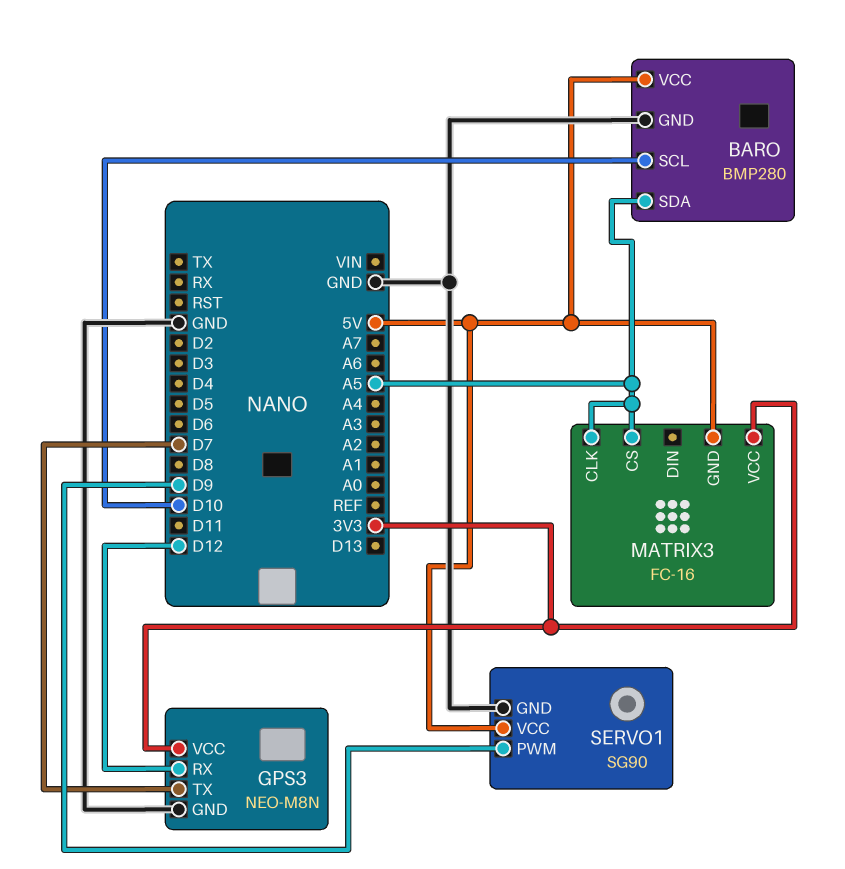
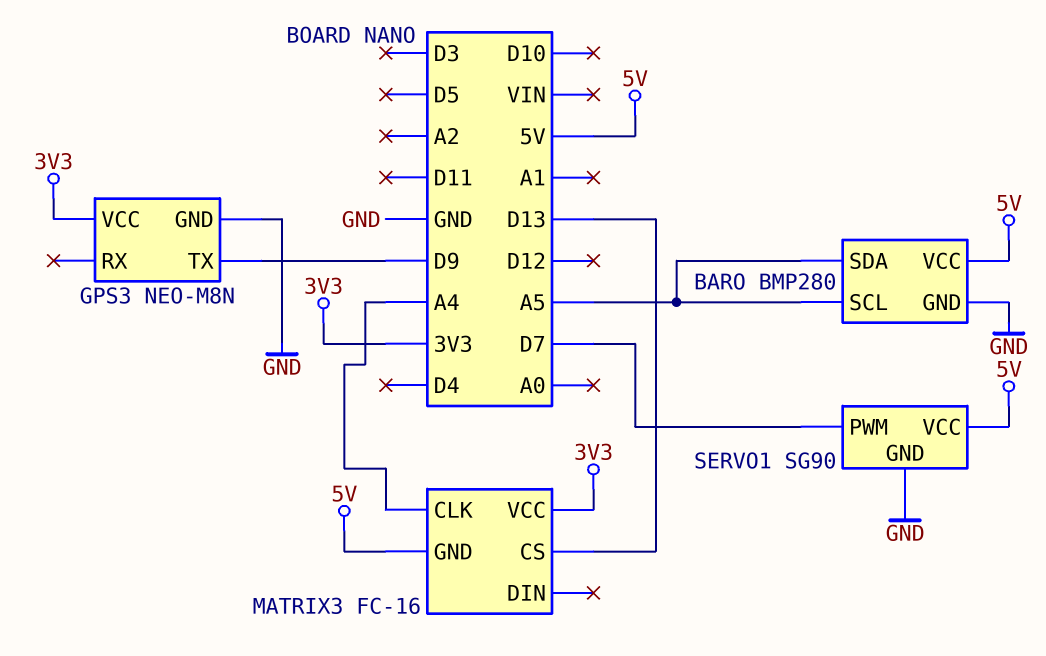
BARO pin SCL: D10 -> A5
GPS3 pin RX: D12 -> none
GPS3 pin TX: D7 -> D9
MATRIX3 pin CLK: A5 -> A4
MATRIX3 pin CS: A5 -> D13
SERVO1 pin PWM: D9 -> D7

